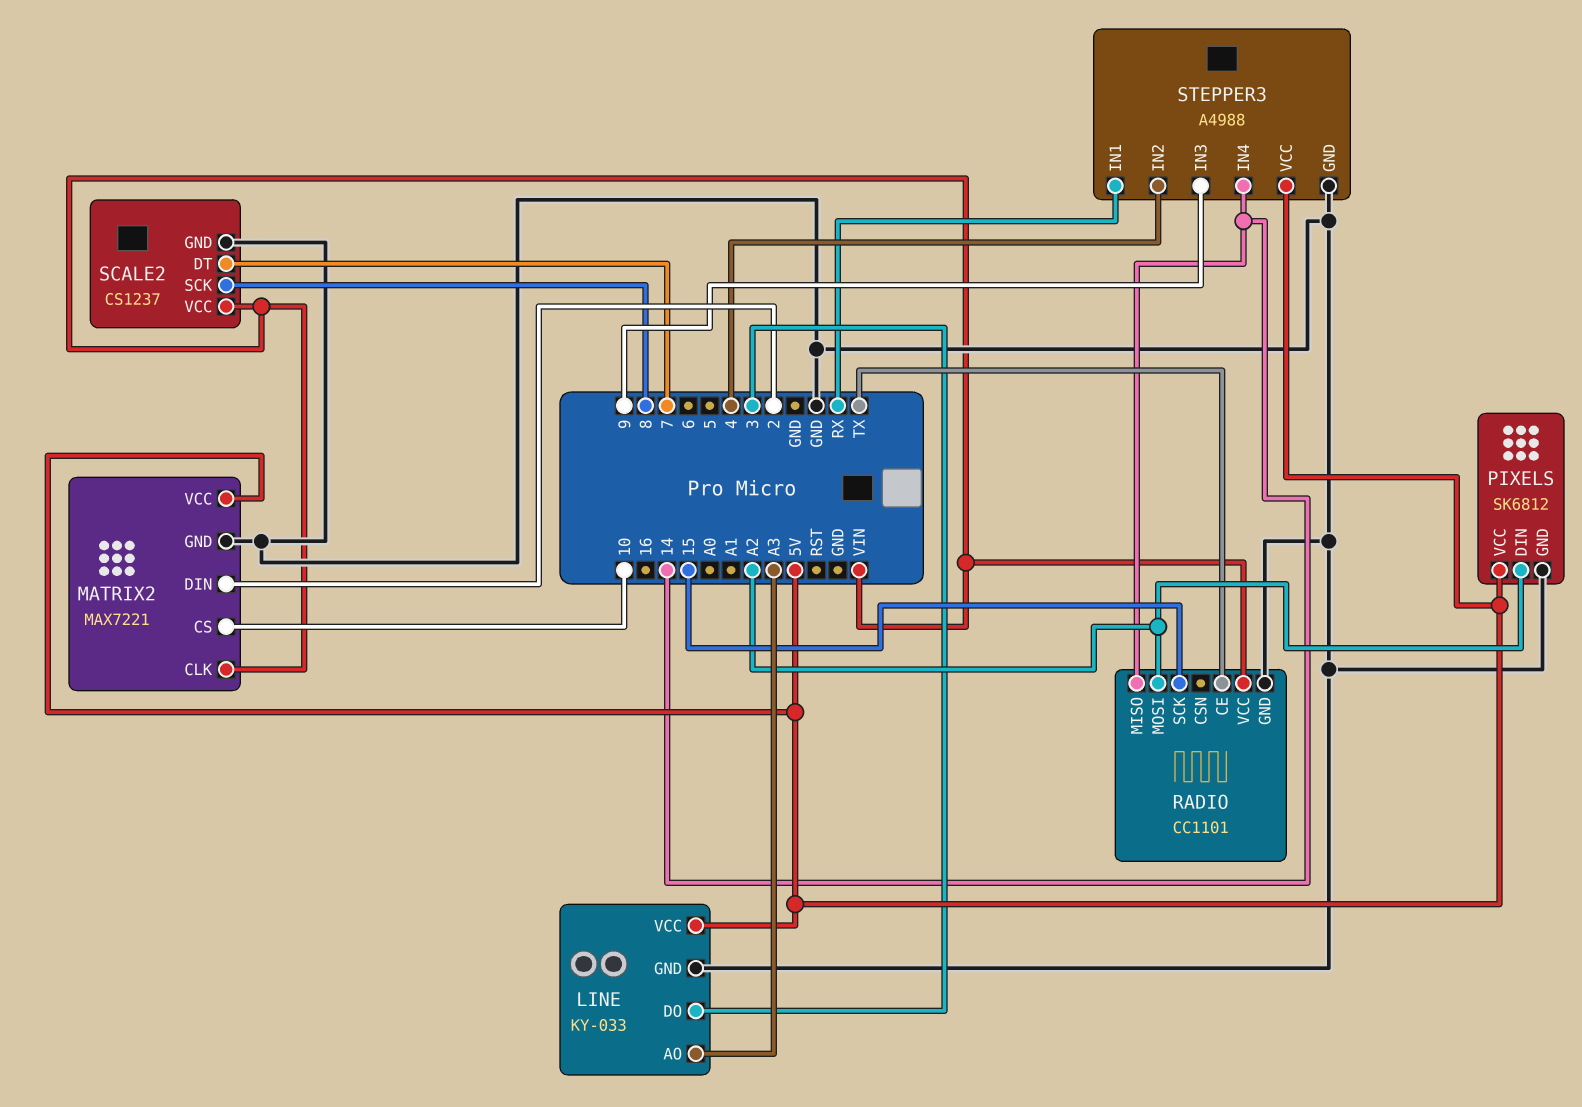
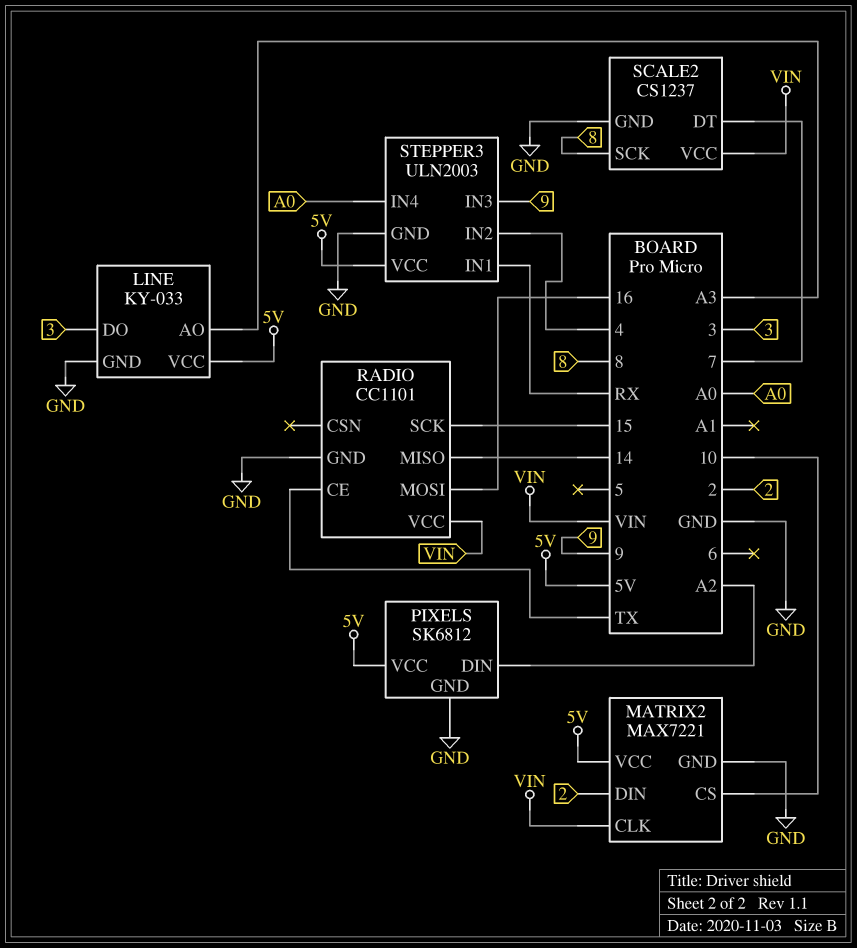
RADIO pin MOSI: A2 -> 16
STEPPER3: A4988 -> ULN2003
STEPPER3 pin IN4: 14 -> A0

